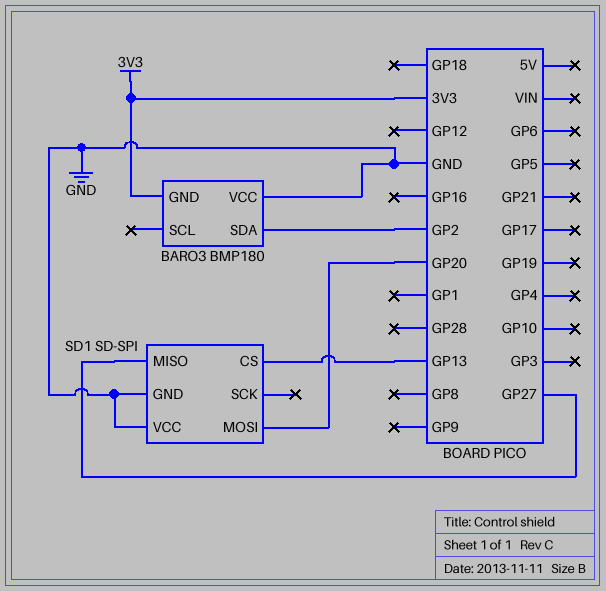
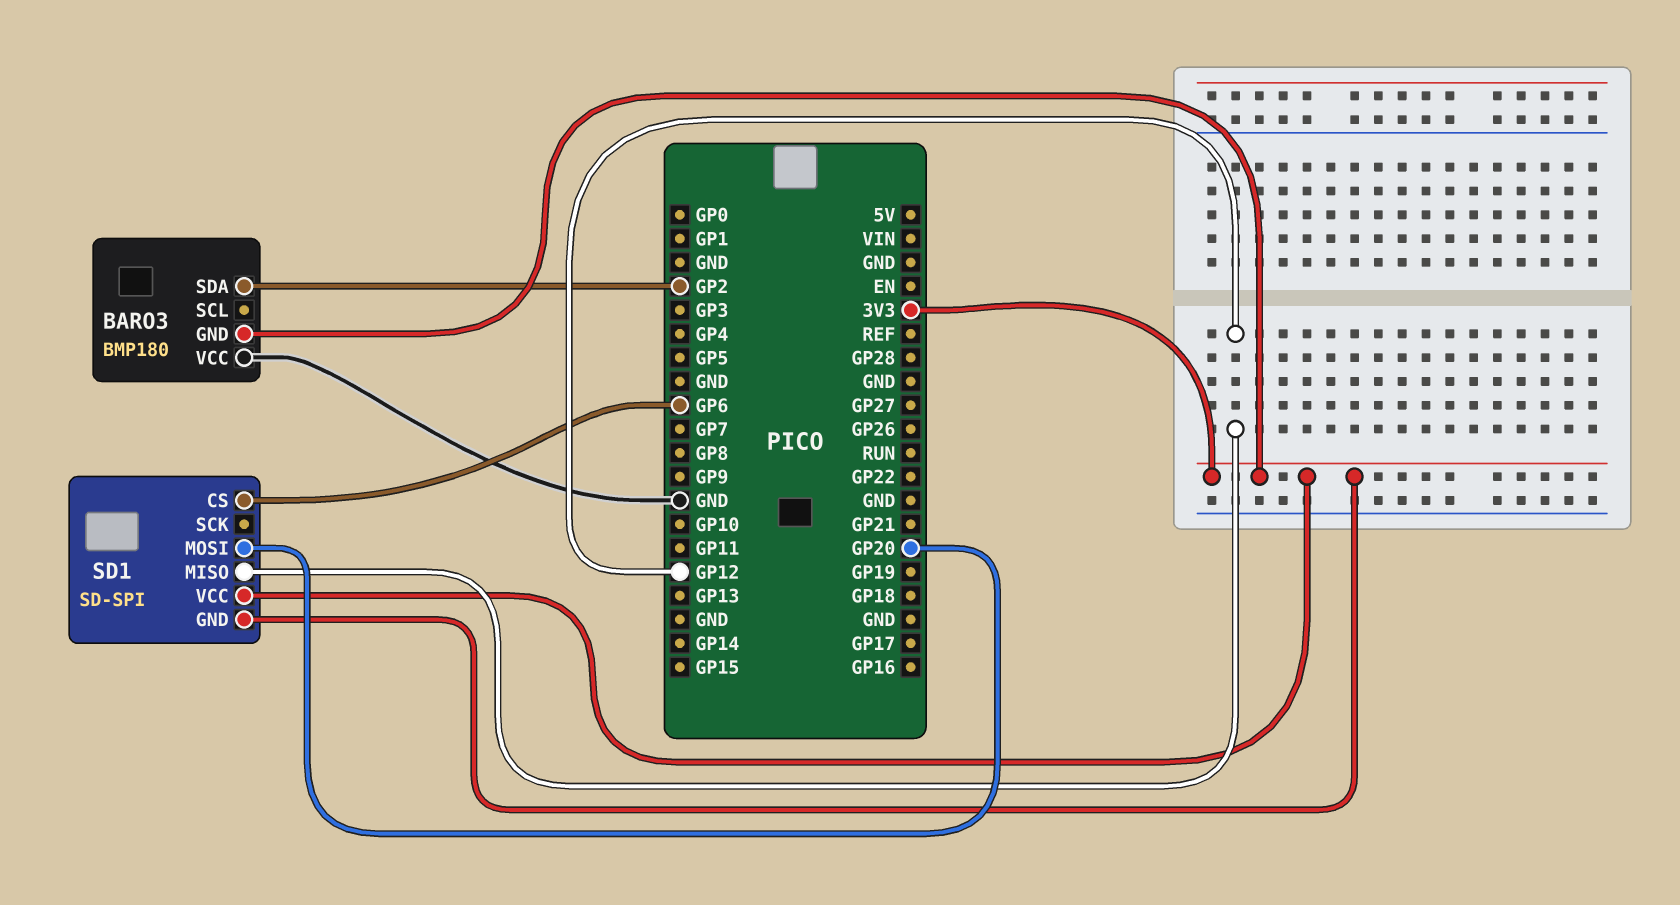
SD1 pin CS: GP13 -> GP6
SD1 pin GND: GND -> 3V3
SD1 pin MISO: GP27 -> GP12
SD1 pin VCC: GND -> 3V3

